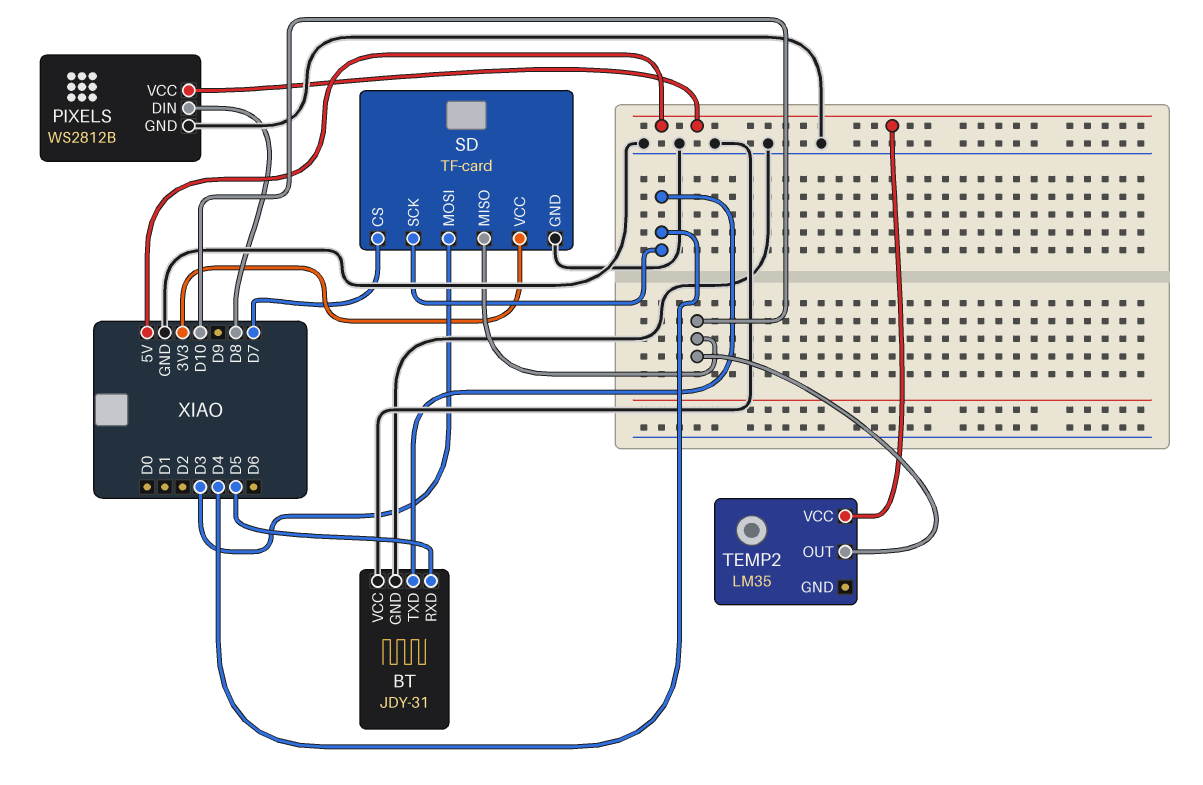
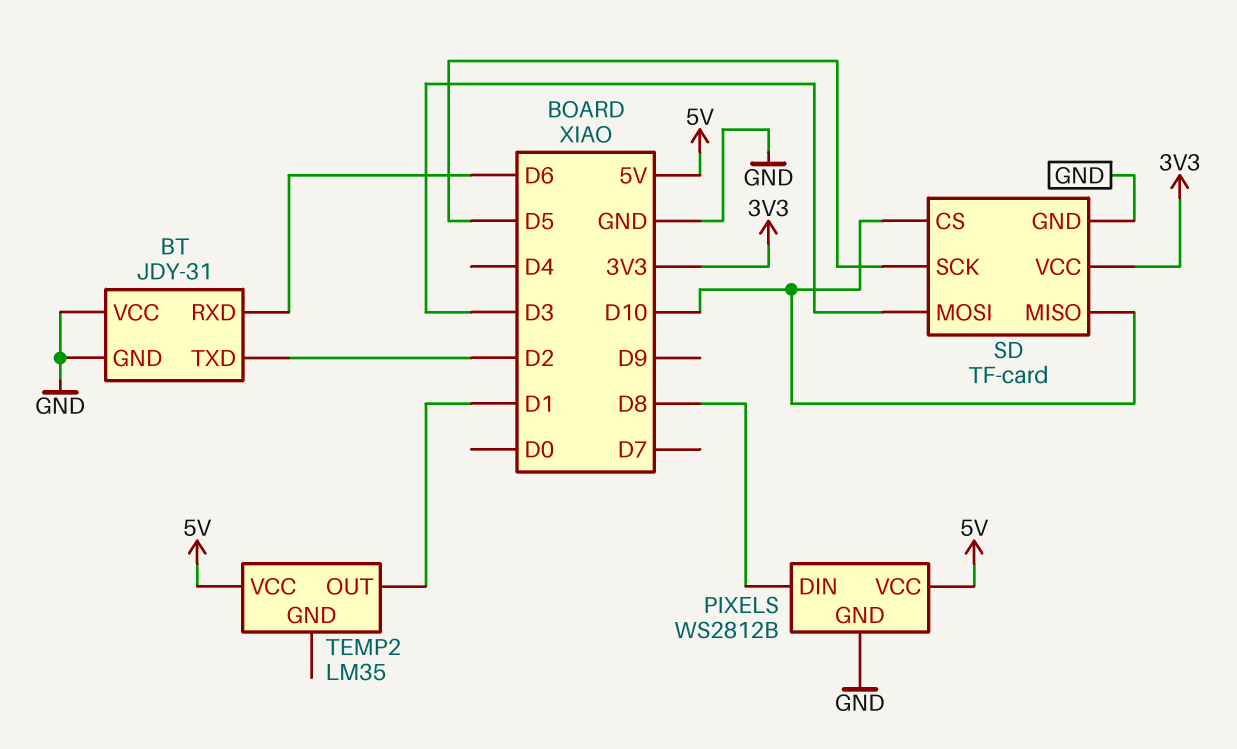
BT pin RXD: D5 -> D6
BT pin TXD: D4 -> D2
SD pin CS: D7 -> D10
SD pin SCK: D4 -> D5
TEMP2 pin OUT: D10 -> D1

